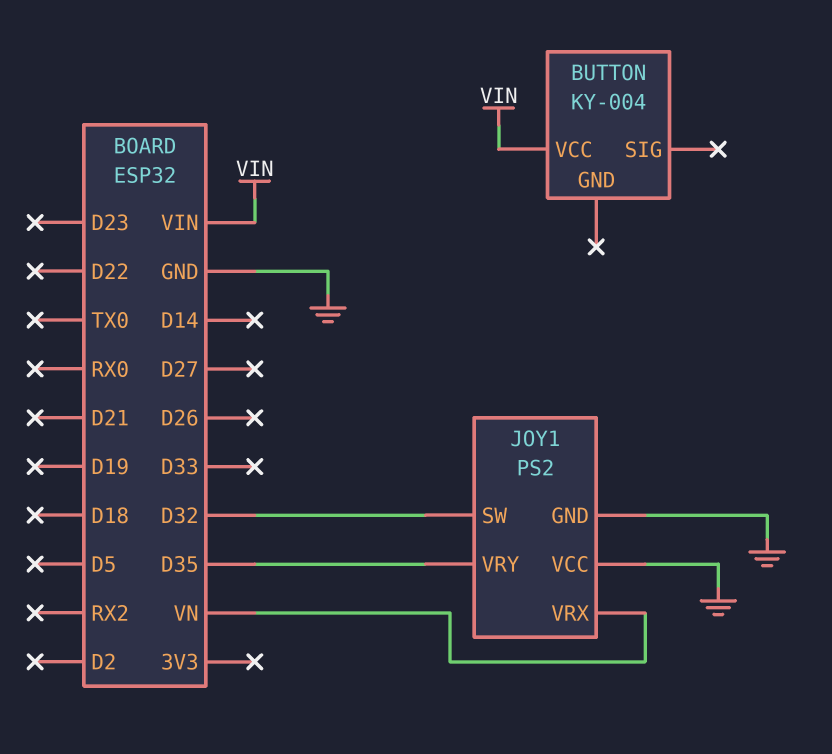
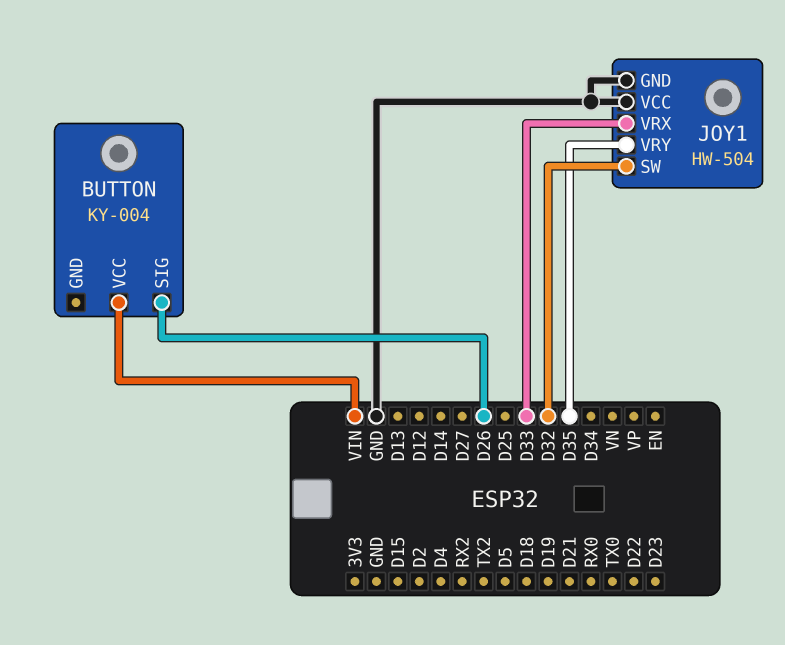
BUTTON pin SIG: none -> D26
JOY1: PS2 -> HW-504
JOY1 pin VRX: VN -> D33

